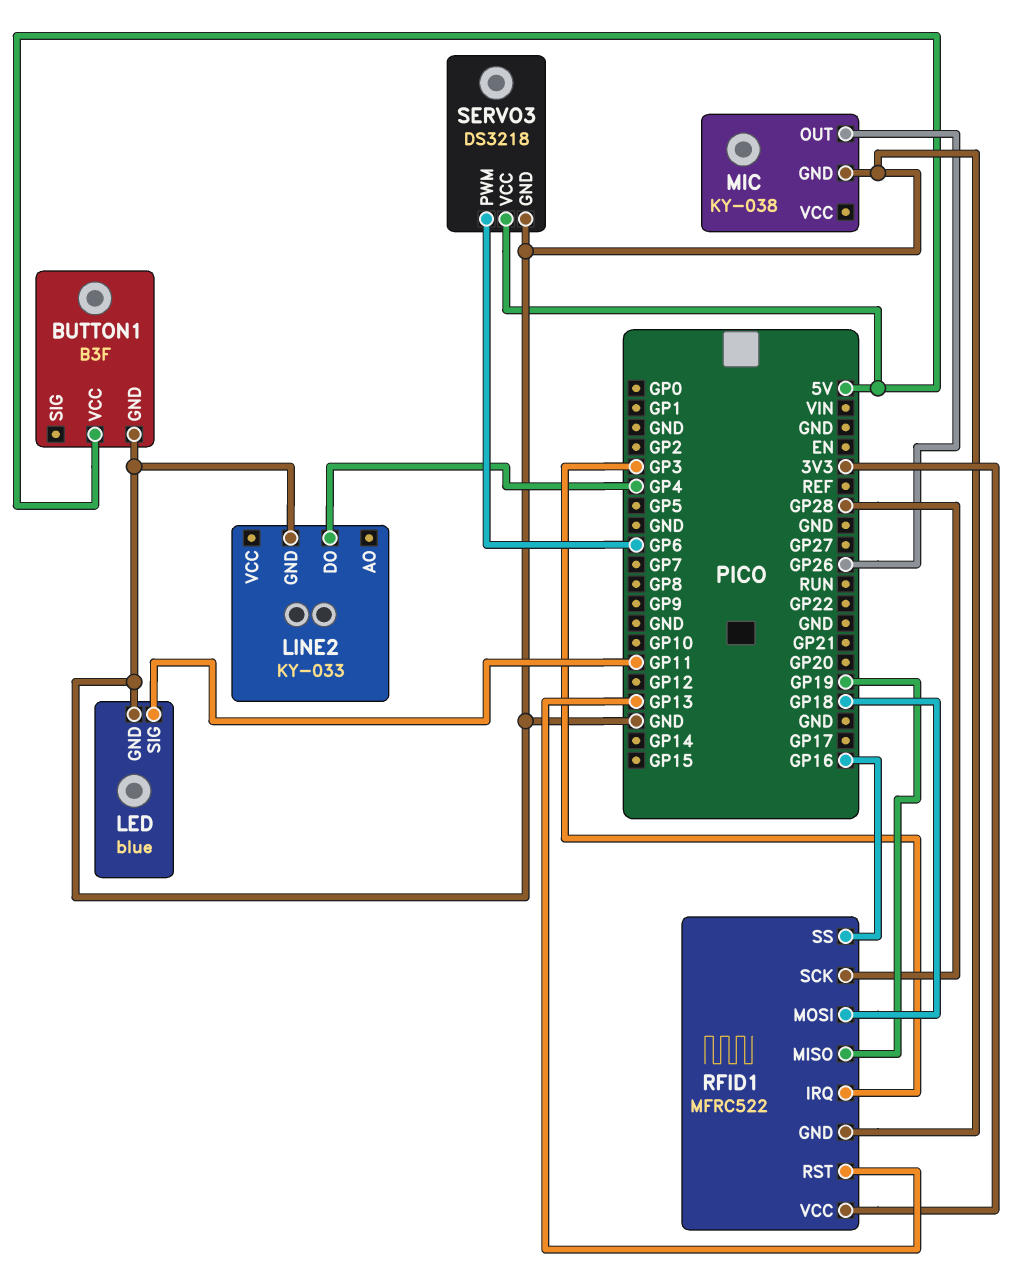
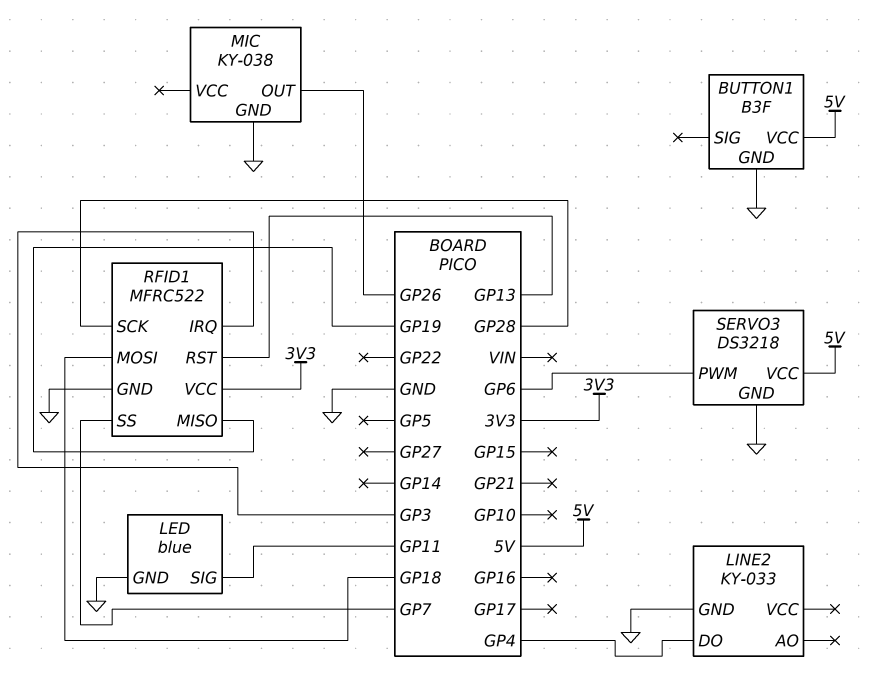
RFID1 pin SS: GP16 -> GP7

